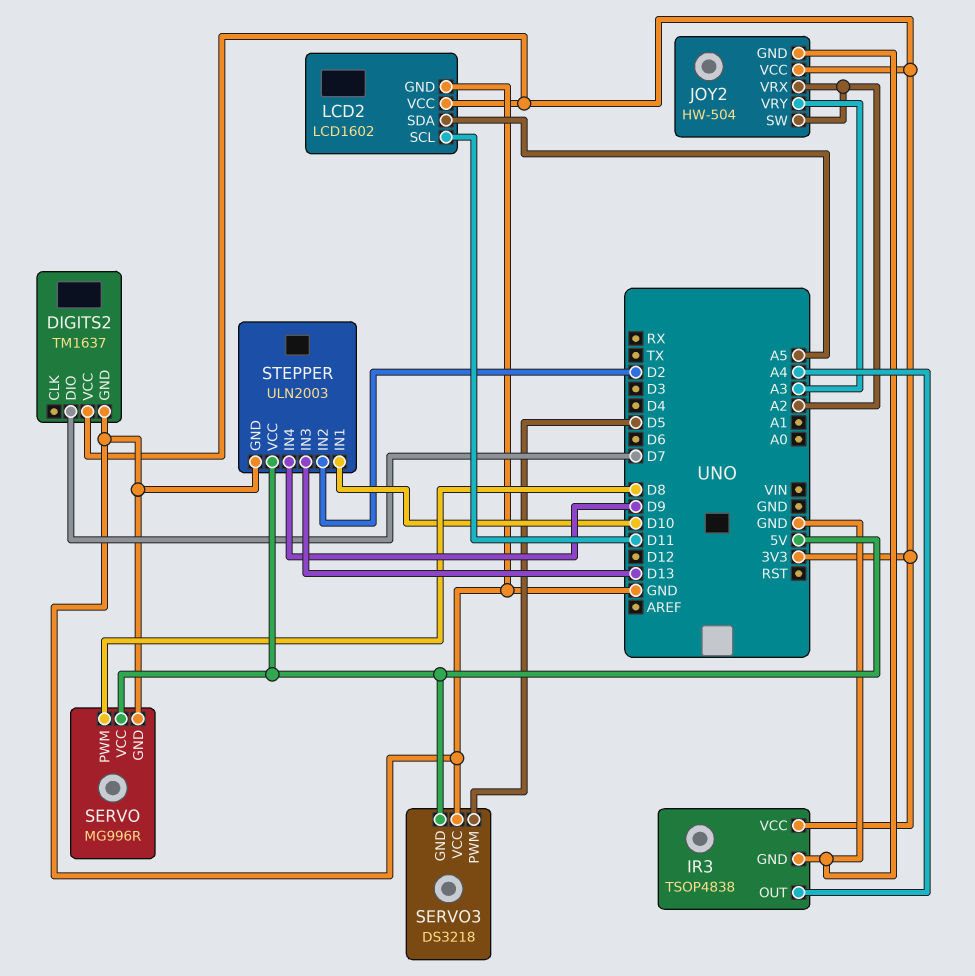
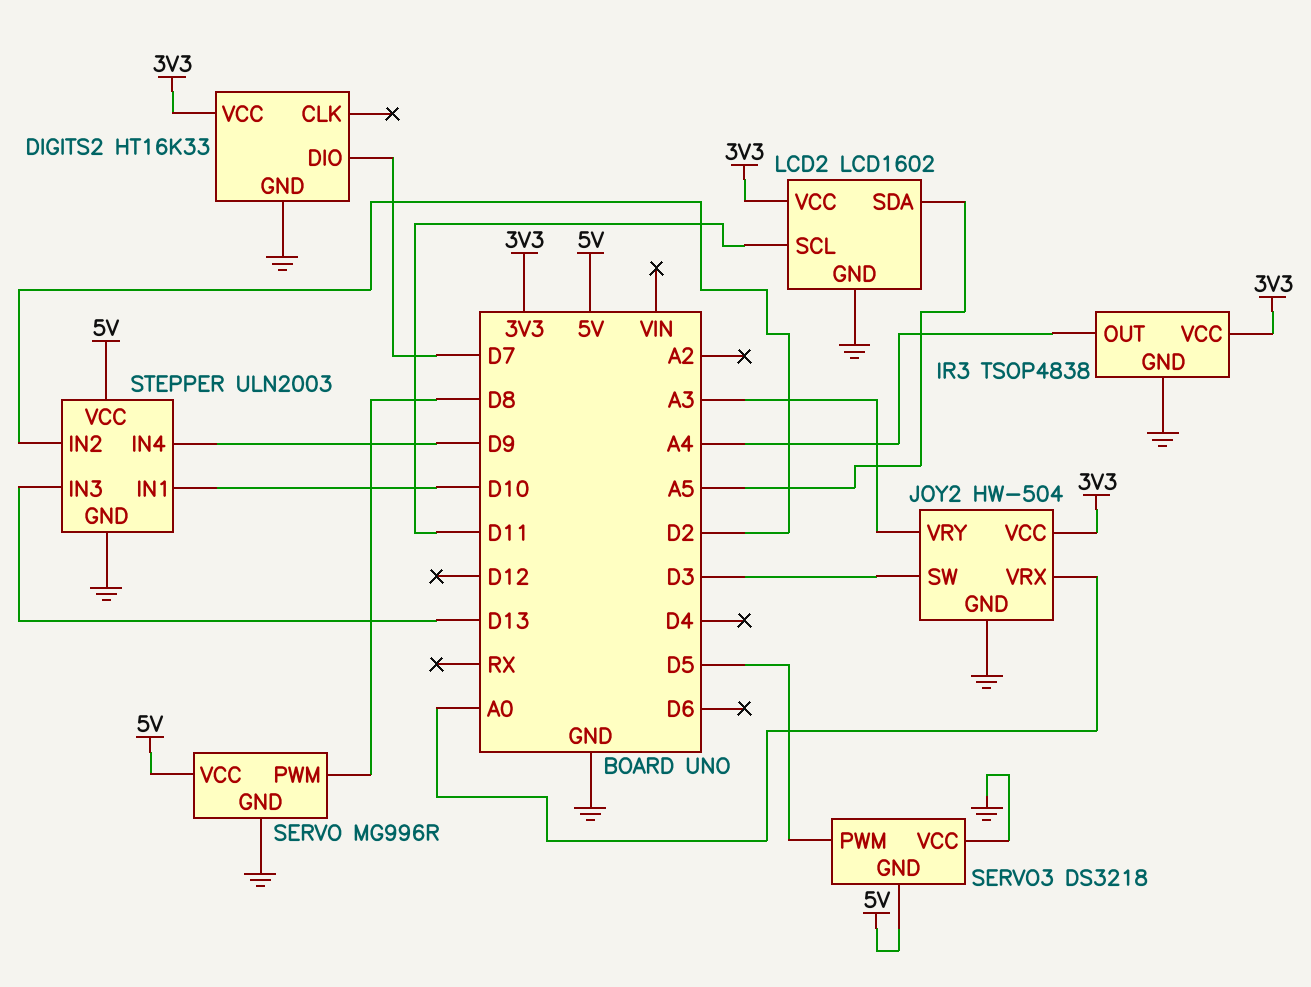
DIGITS2: TM1637 -> HT16K33
JOY2 pin SW: A2 -> D3
JOY2 pin VRX: A2 -> A0

